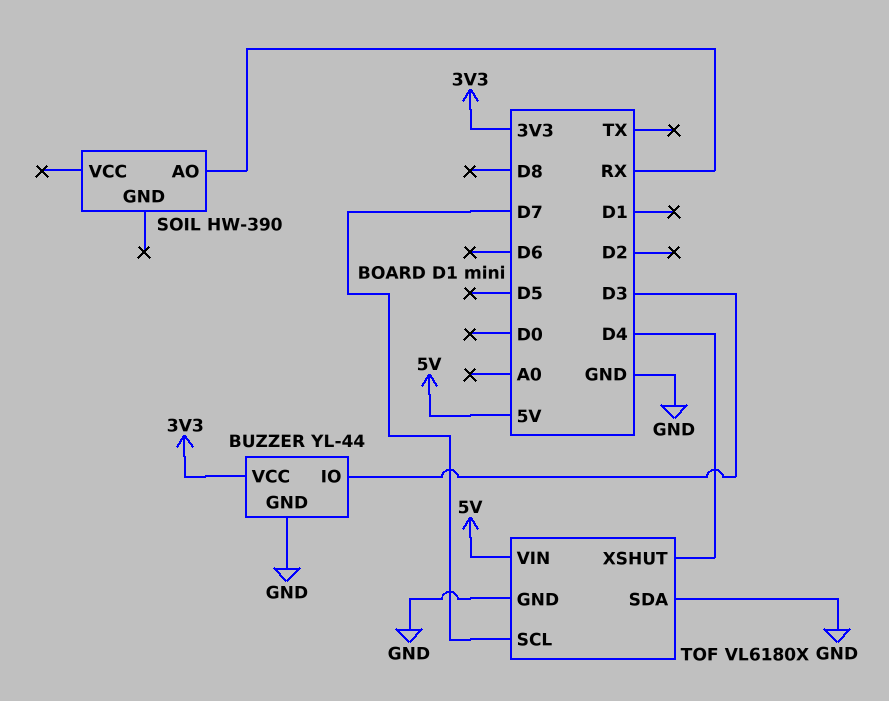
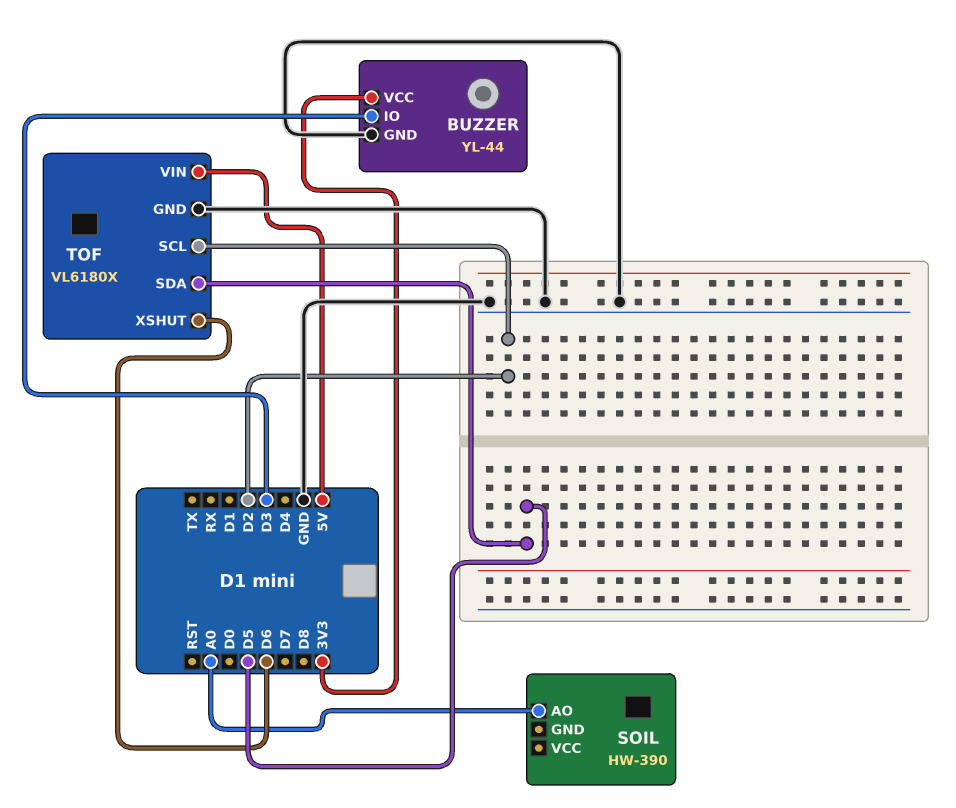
SOIL pin AO: RX -> A0
TOF pin SCL: D7 -> D2
TOF pin SDA: GND -> D5
TOF pin XSHUT: D4 -> D6

